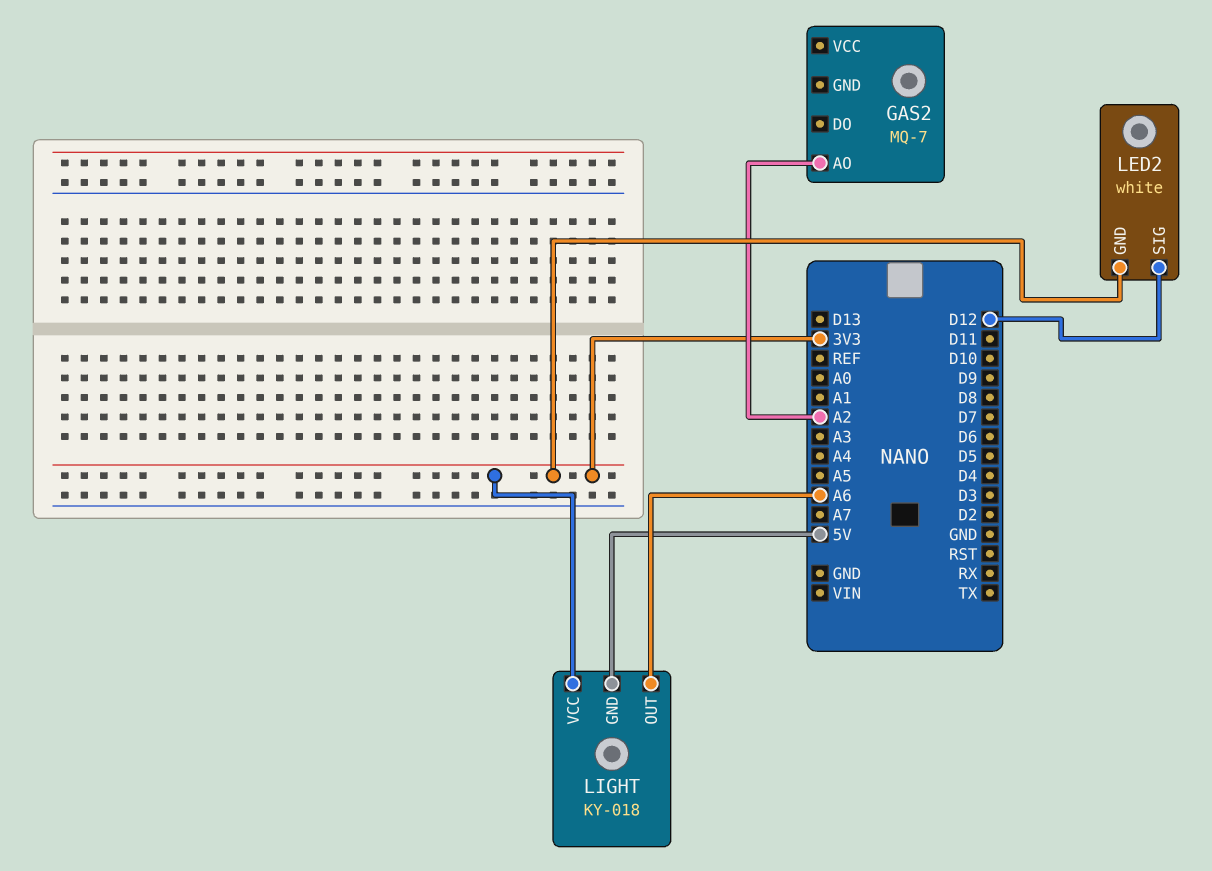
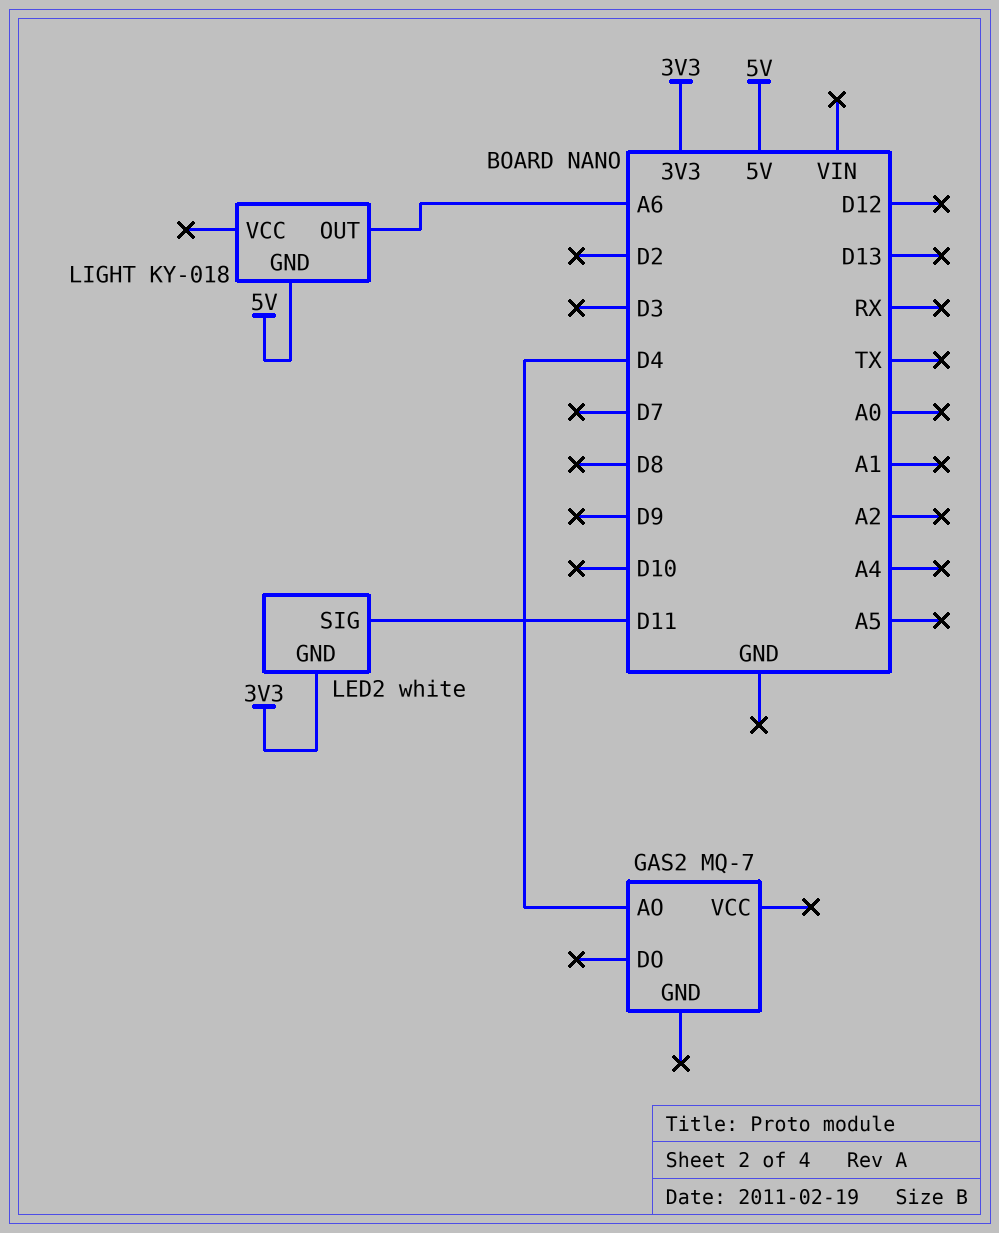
GAS2 pin AO: A2 -> D4
LED2 pin SIG: D12 -> D11
LIGHT pin VCC: 3V3 -> none

